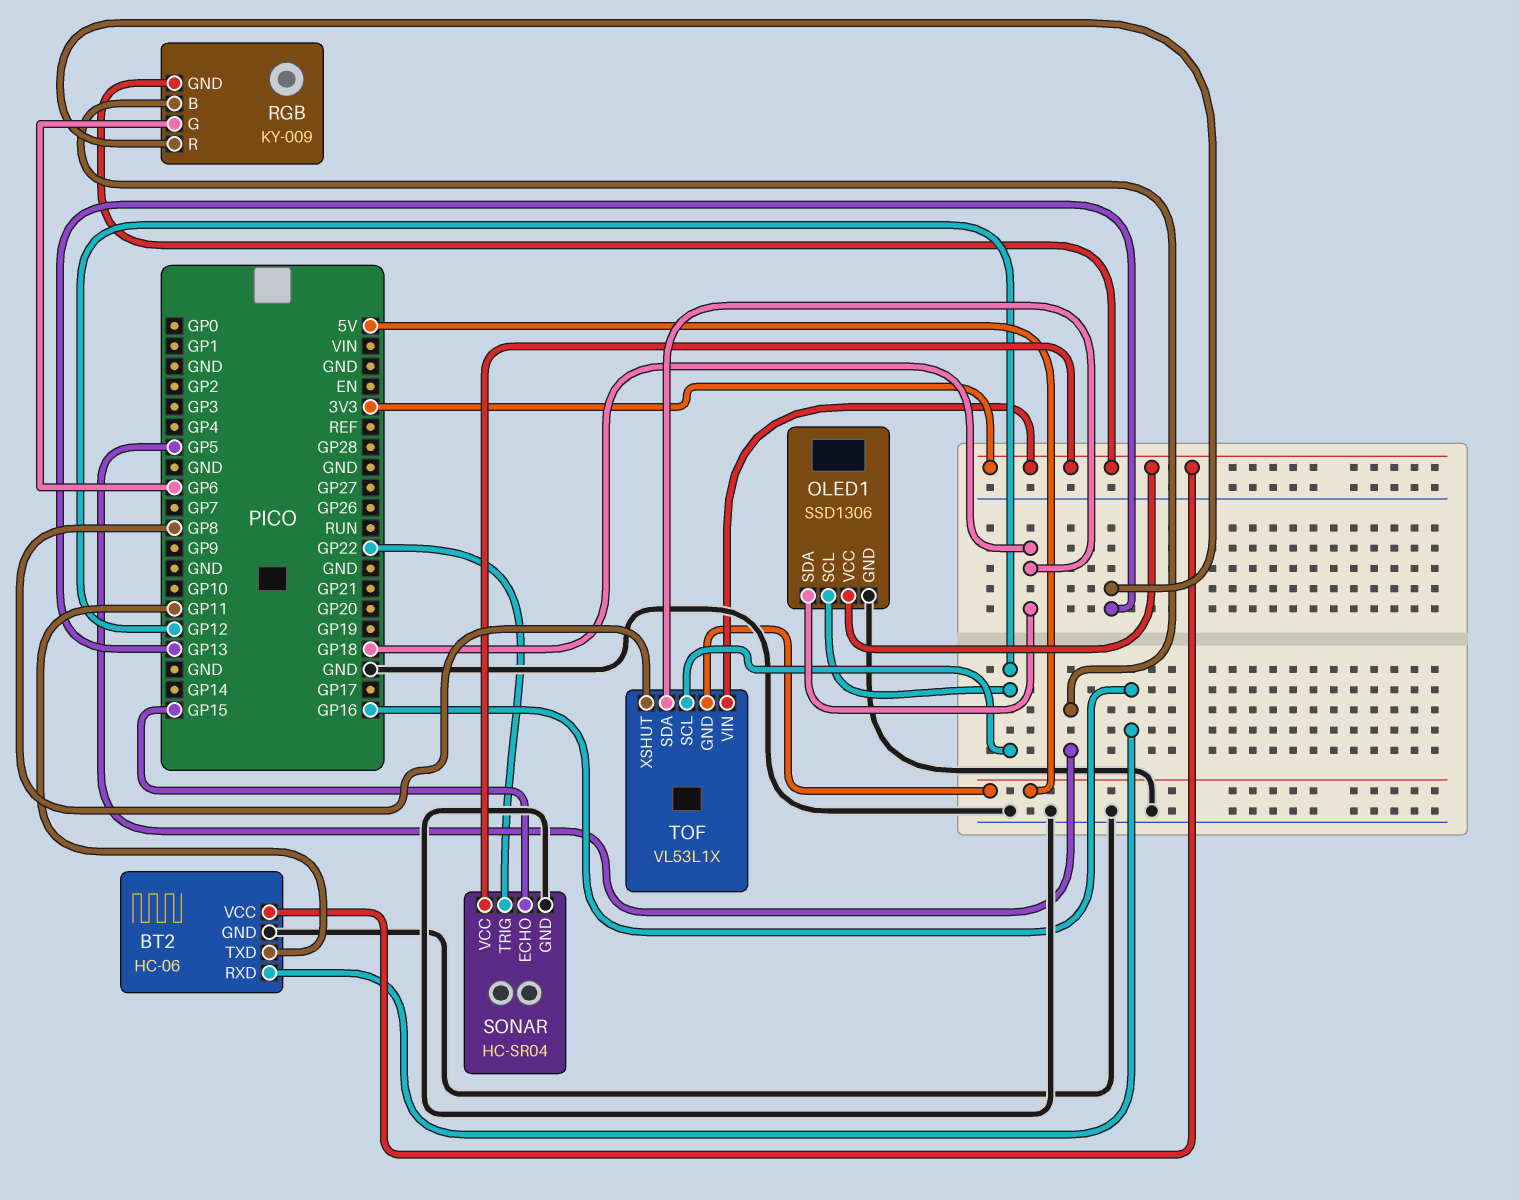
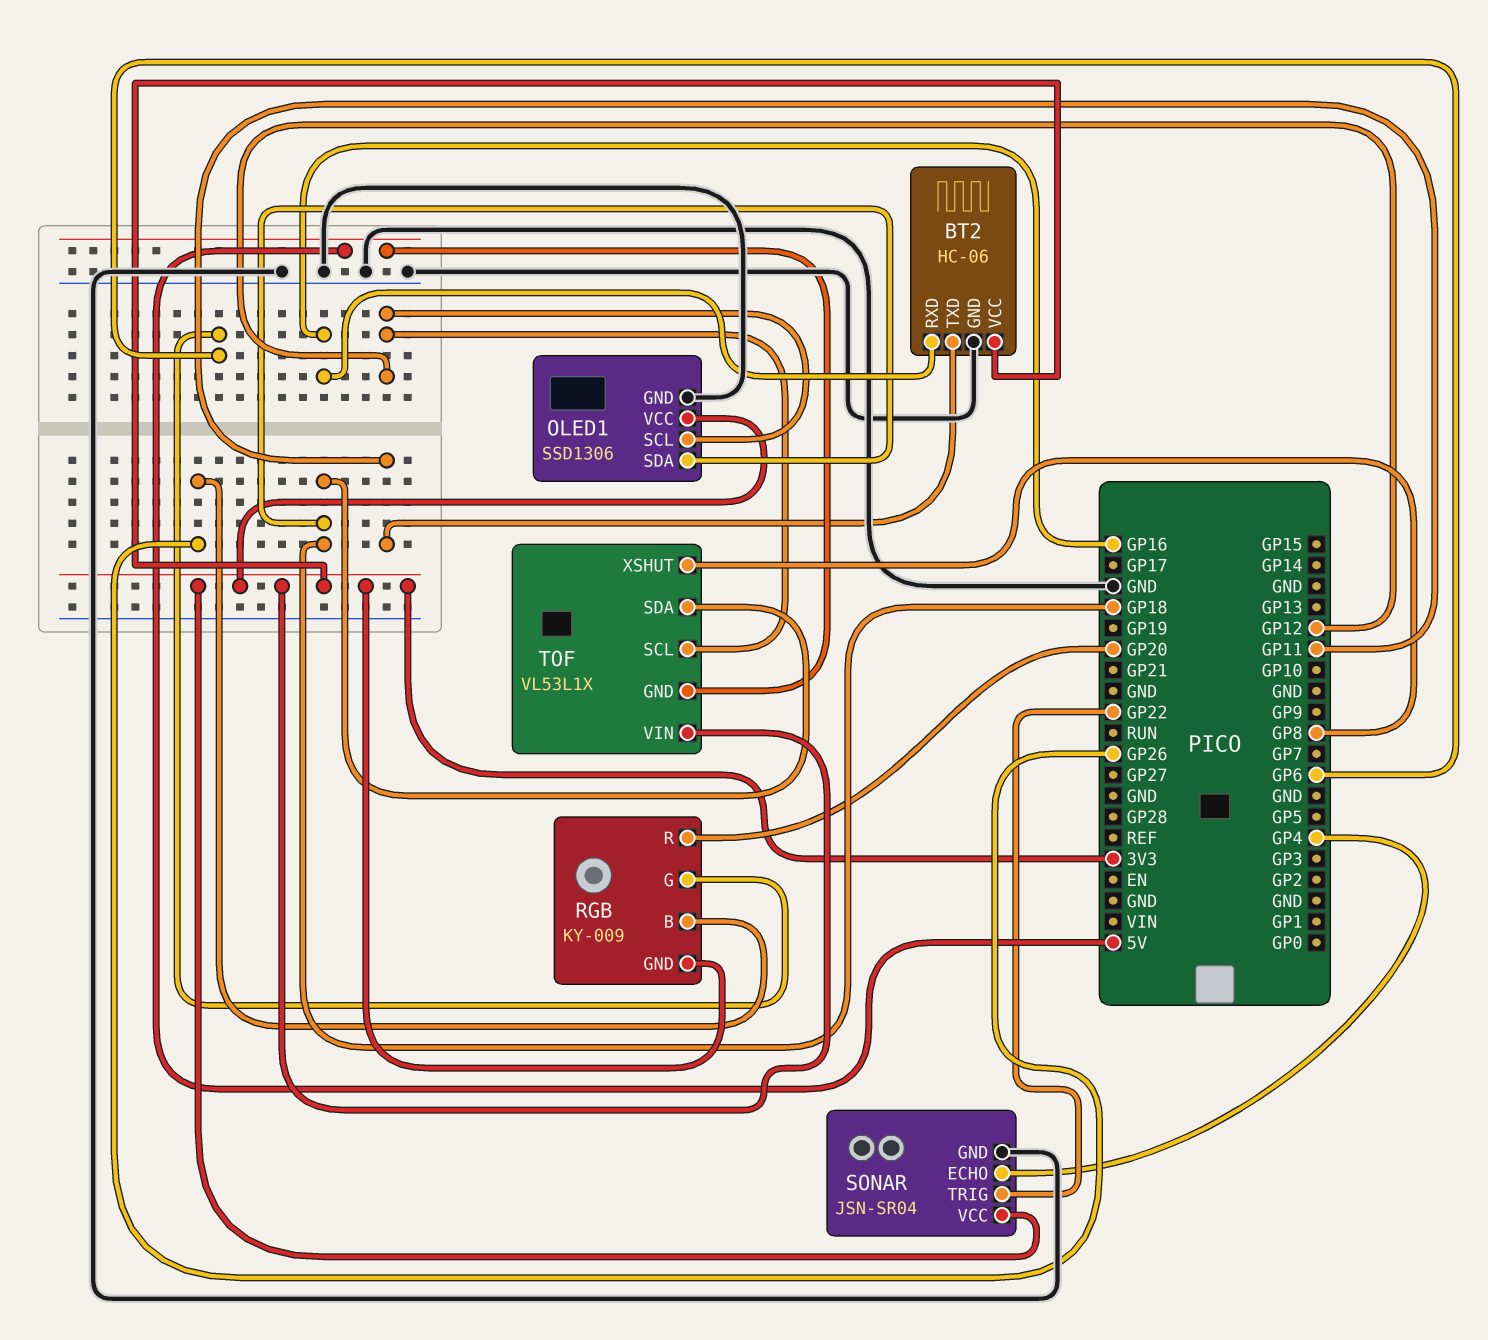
RGB pin B: GP5 -> GP26
RGB pin R: GP13 -> GP20
SONAR: HC-SR04 -> JSN-SR04
SONAR pin ECHO: GP15 -> GP4

